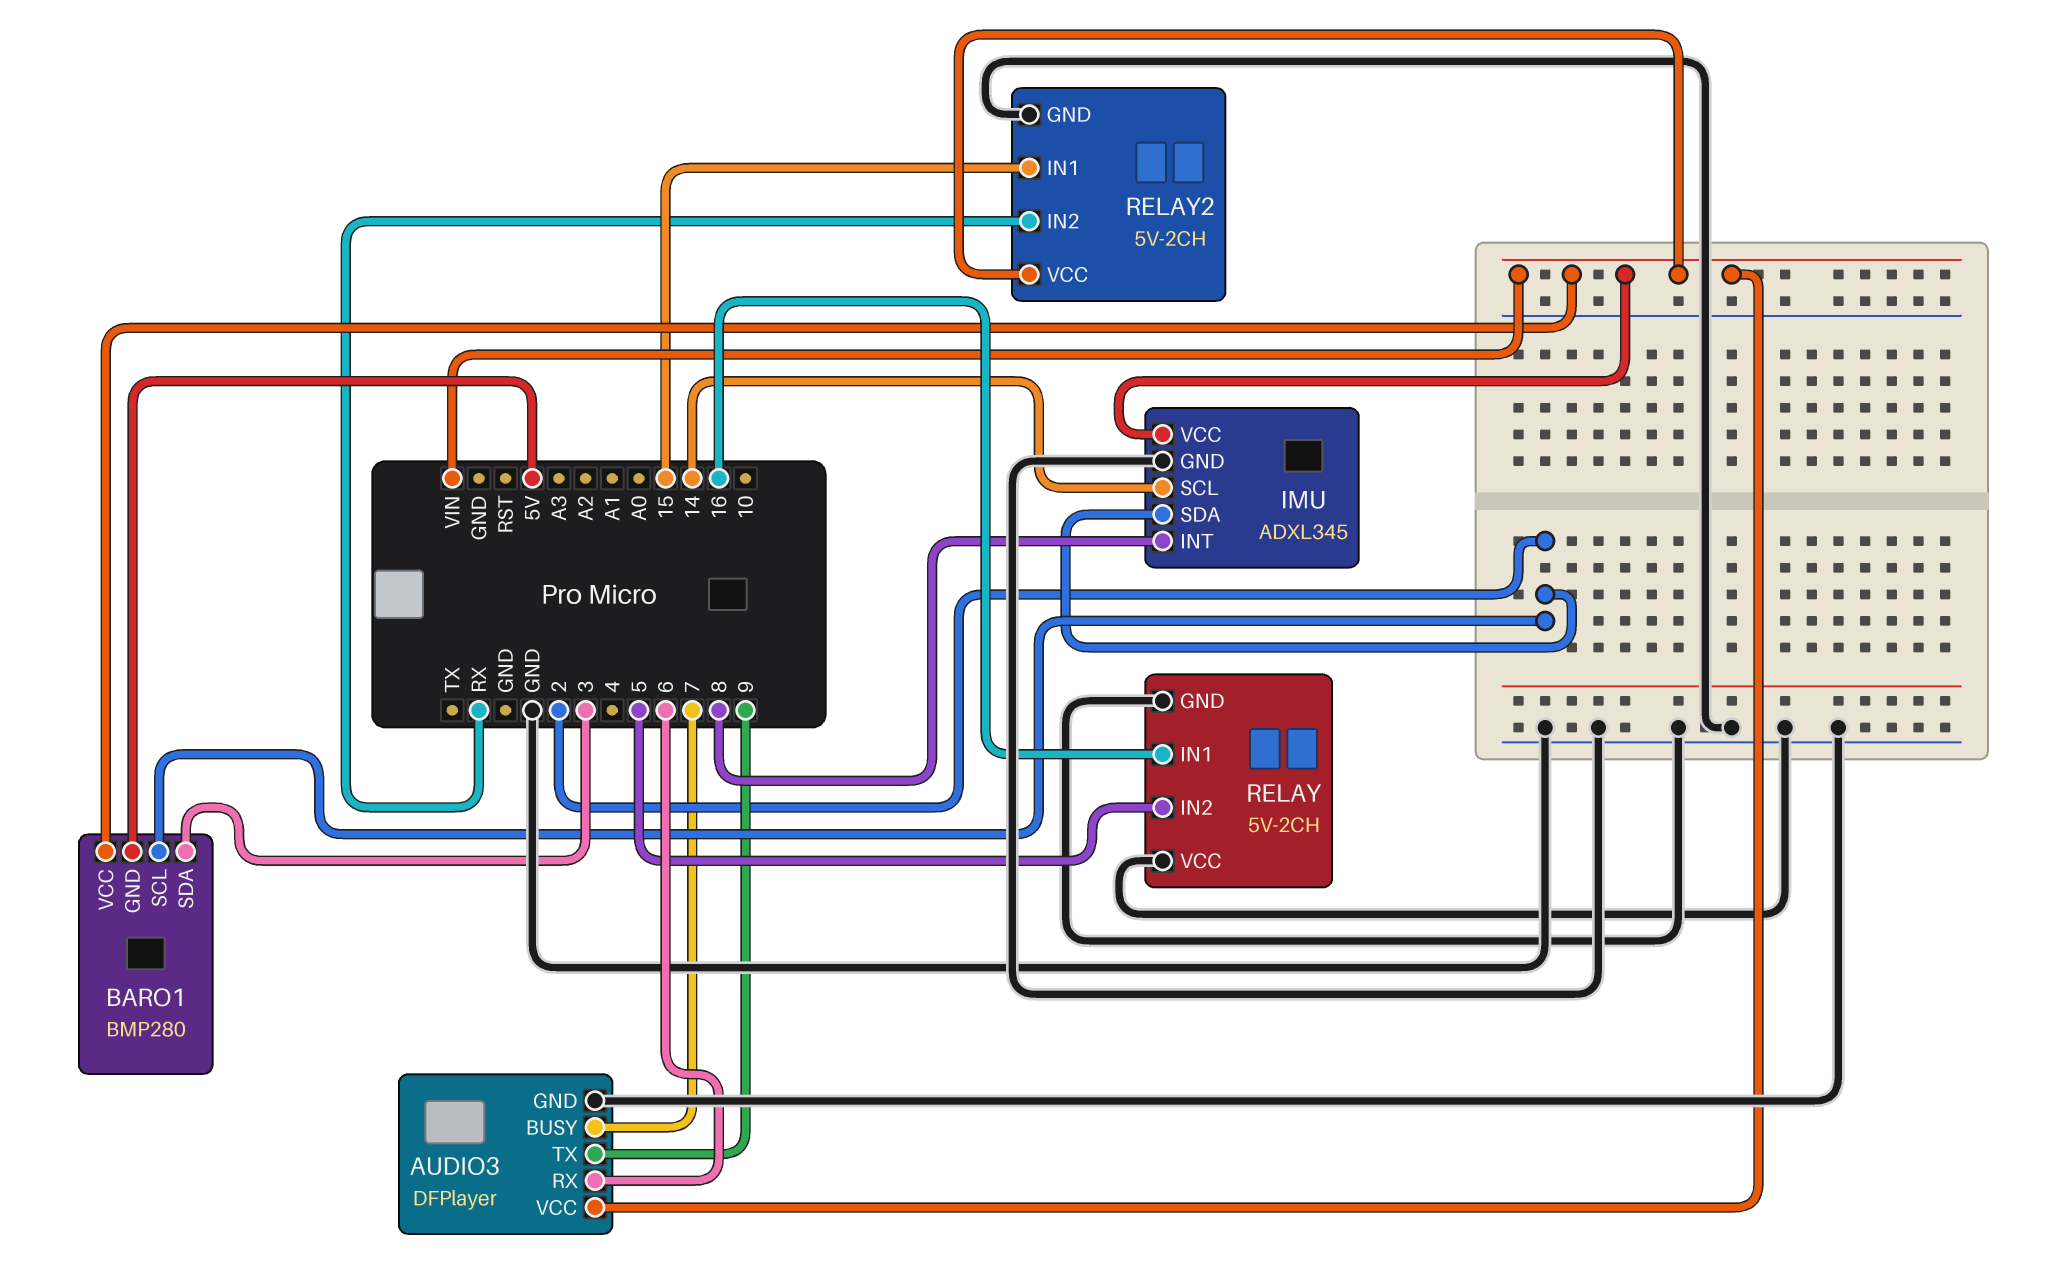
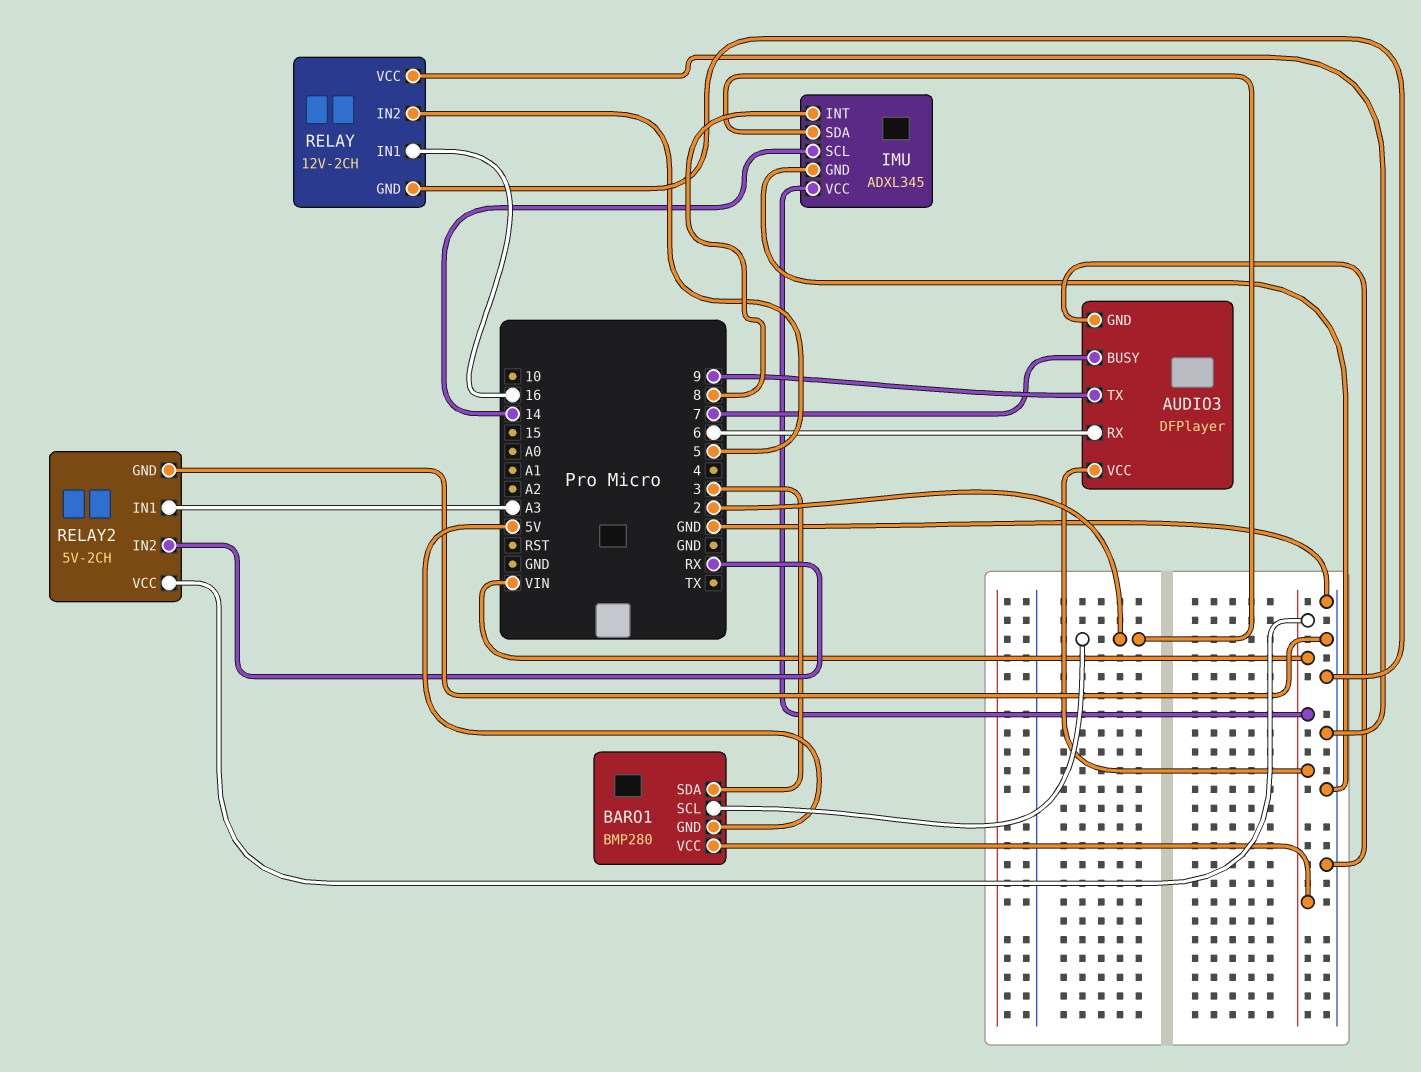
RELAY: 5V-2CH -> 12V-2CH
RELAY2 pin IN1: 15 -> A3

